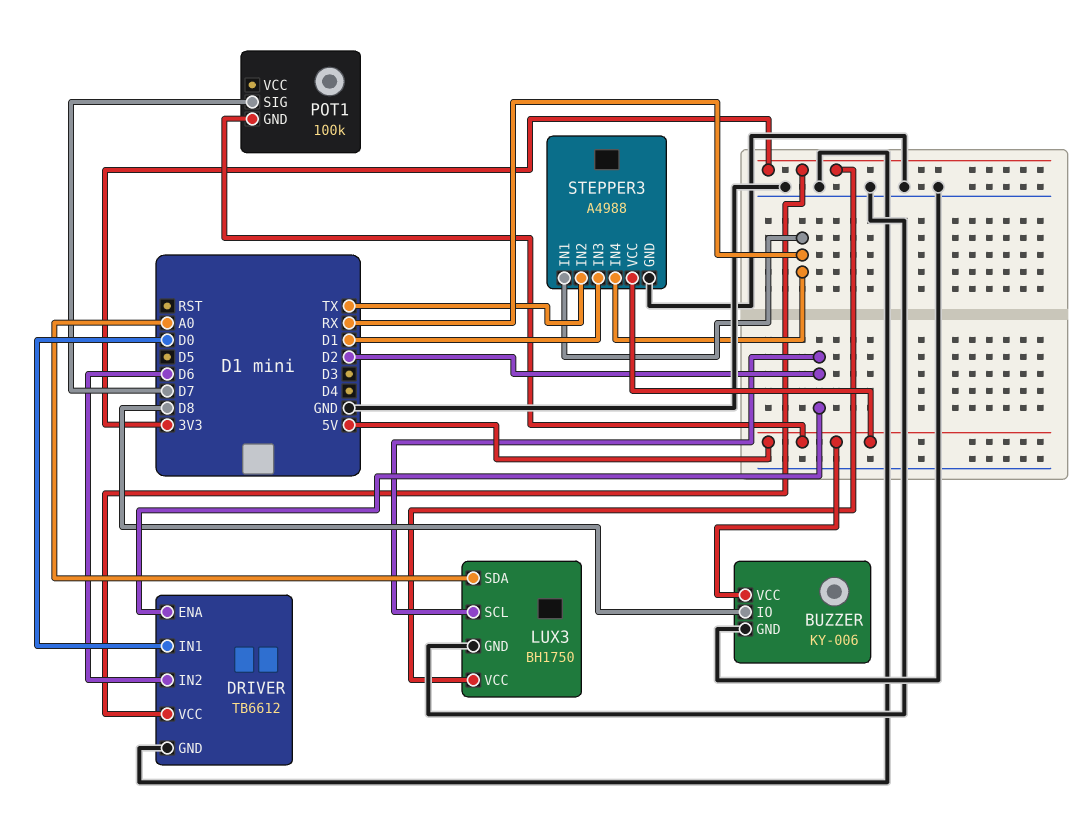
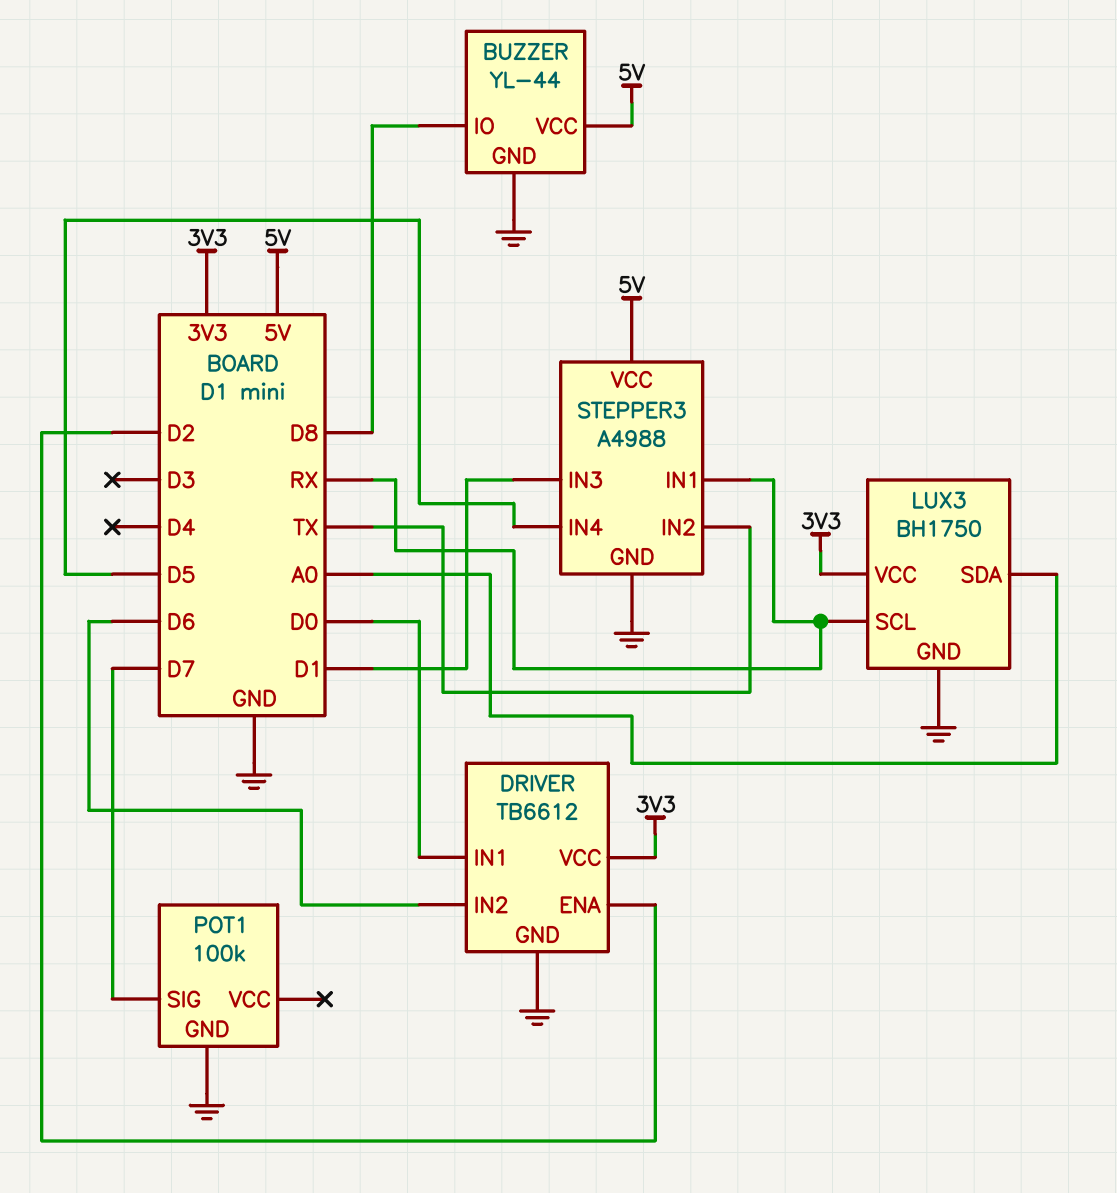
BUZZER: KY-006 -> YL-44
LUX3 pin SCL: D2 -> RX
POT1 pin GND: 5V -> GND
STEPPER3 pin IN4: RX -> D5

